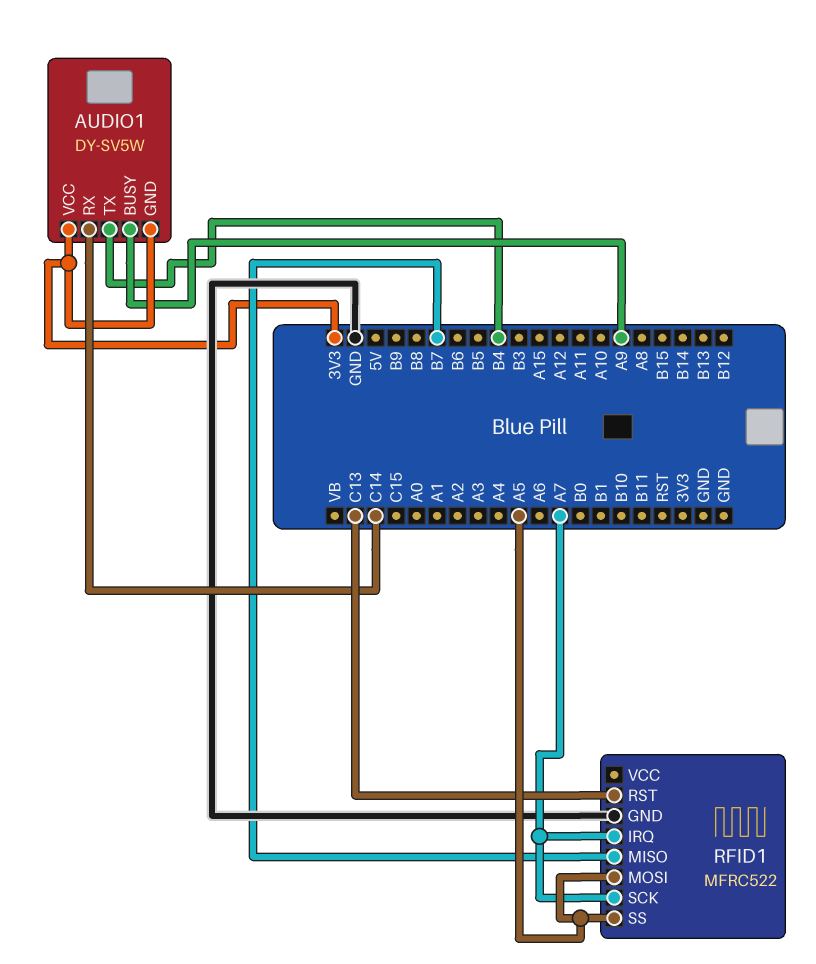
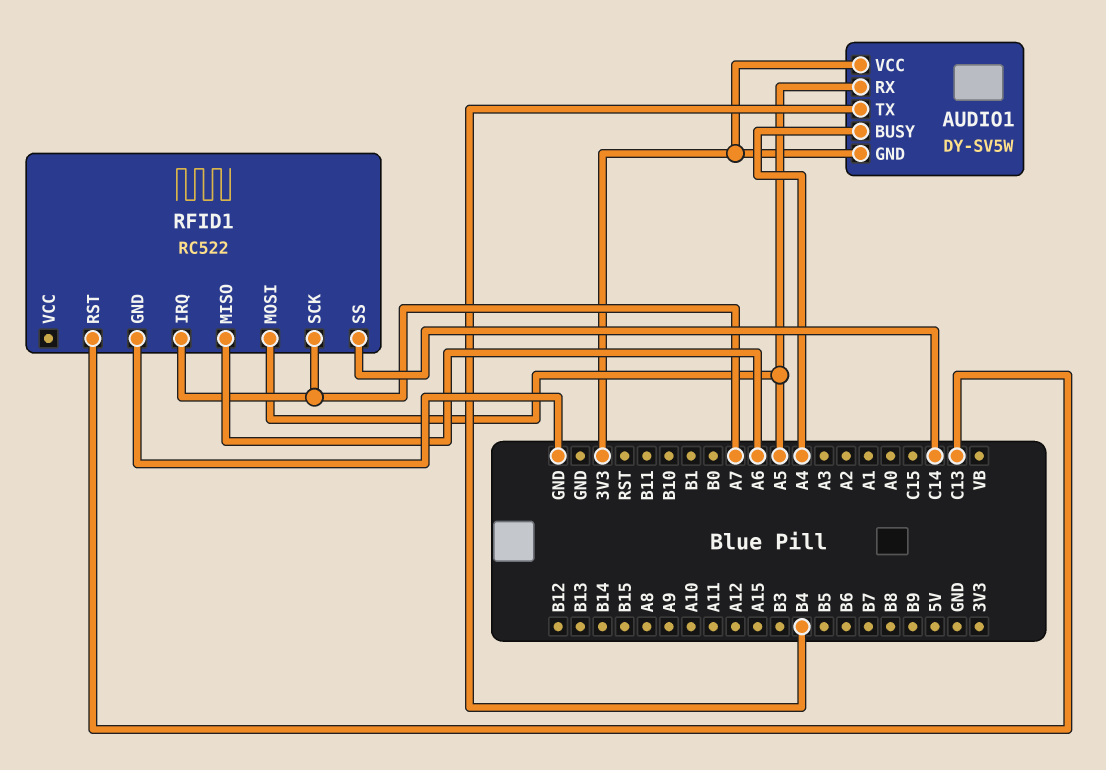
AUDIO1 pin BUSY: A9 -> A4
AUDIO1 pin RX: C14 -> A5
RFID1: MFRC522 -> RC522
RFID1 pin MISO: B7 -> A6
RFID1 pin SS: A5 -> C14

